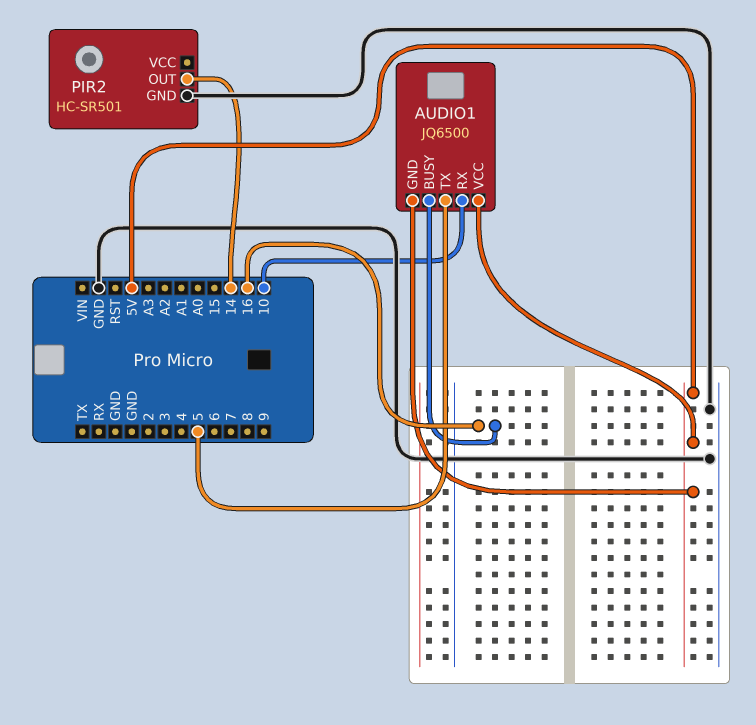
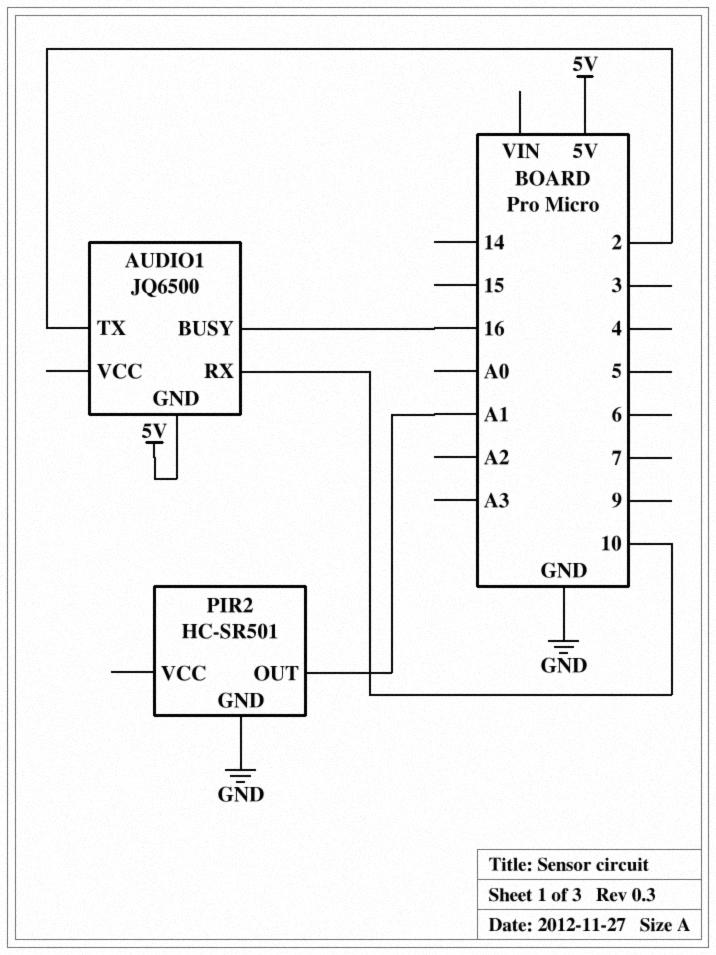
AUDIO1 pin TX: 5 -> 2
AUDIO1 pin VCC: 5V -> none
PIR2 pin OUT: 14 -> A1

